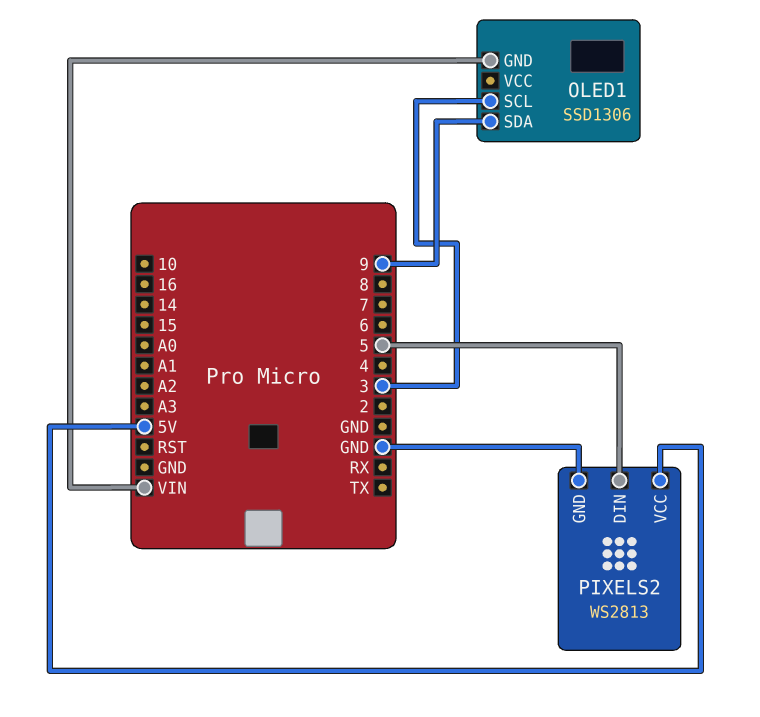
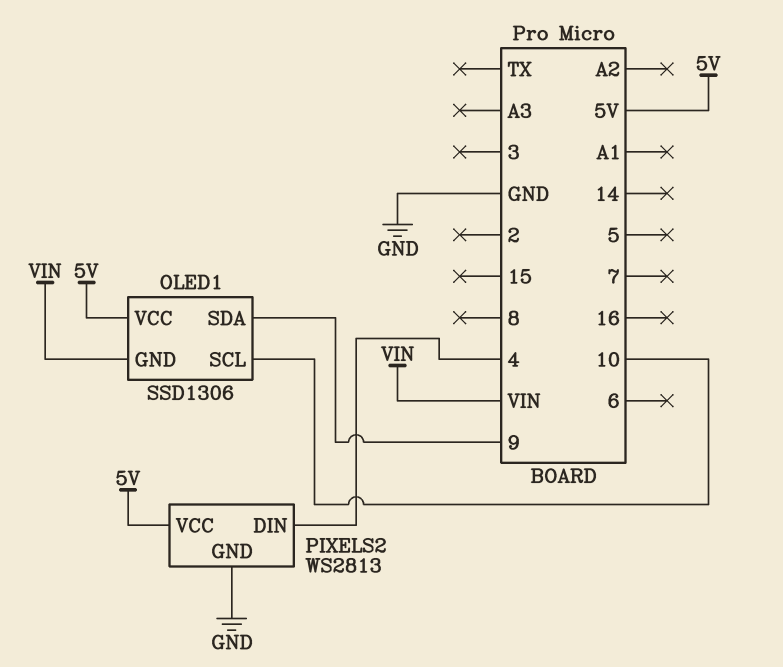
OLED1 pin SCL: 3 -> 10
OLED1 pin VCC: none -> 5V
PIXELS2 pin DIN: 5 -> 4

